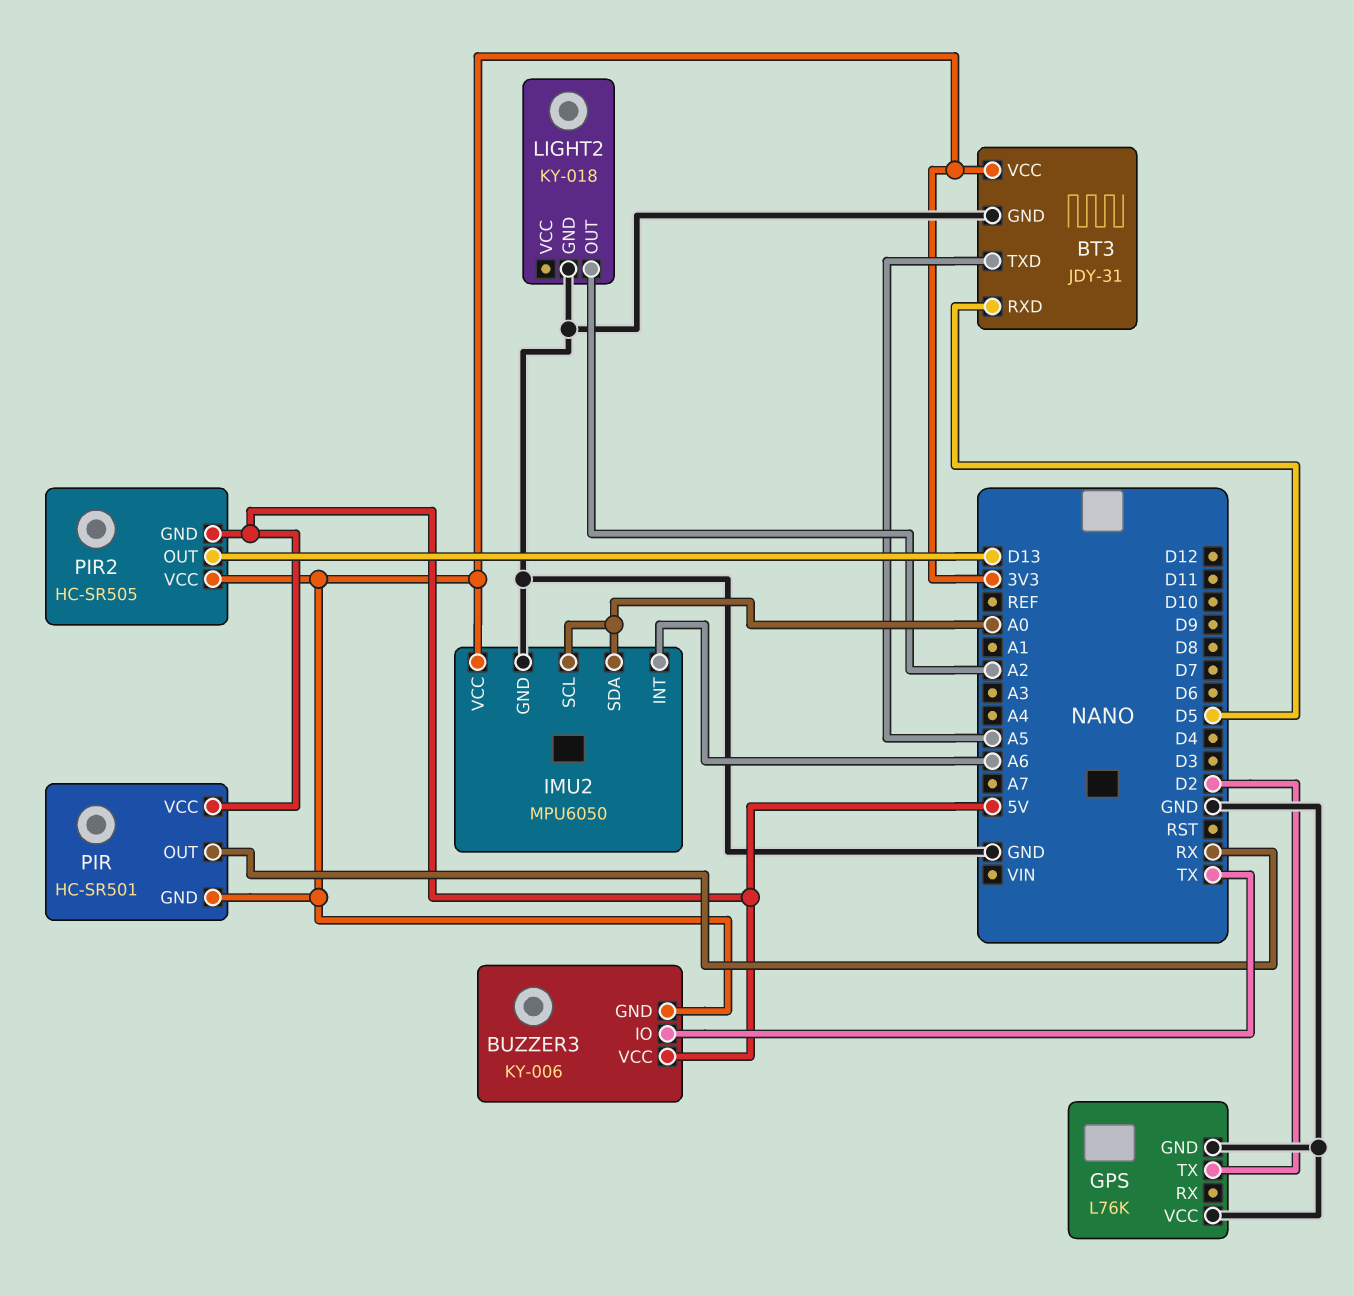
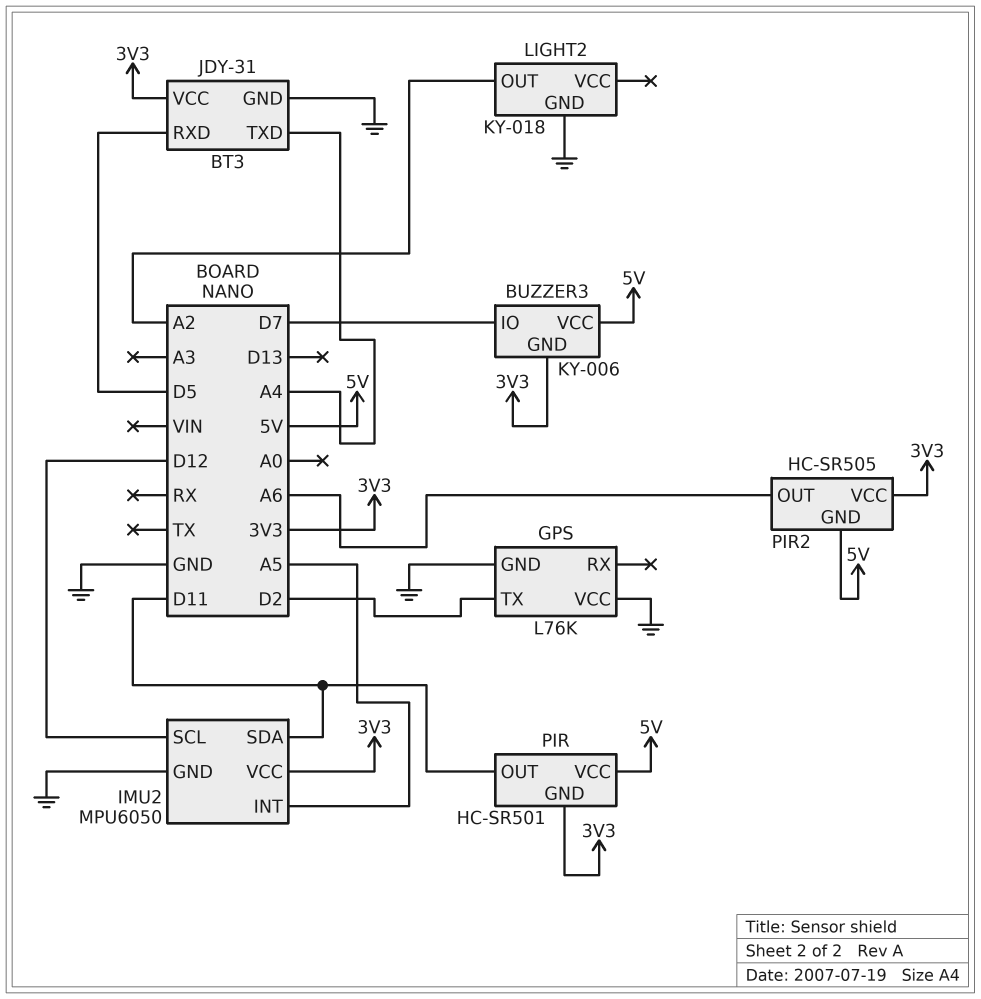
BT3 pin TXD: A5 -> A4
BUZZER3 pin IO: TX -> D7
IMU2 pin INT: A6 -> A5
IMU2 pin SCL: A0 -> D12
IMU2 pin SDA: A0 -> D11
PIR pin OUT: RX -> D11
PIR2 pin OUT: D13 -> A6

